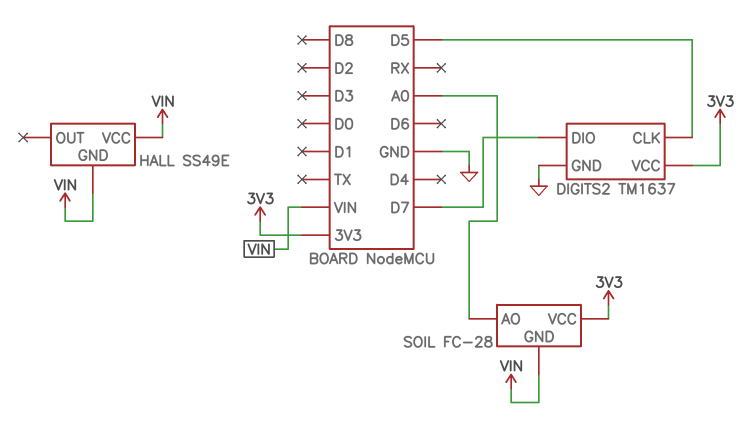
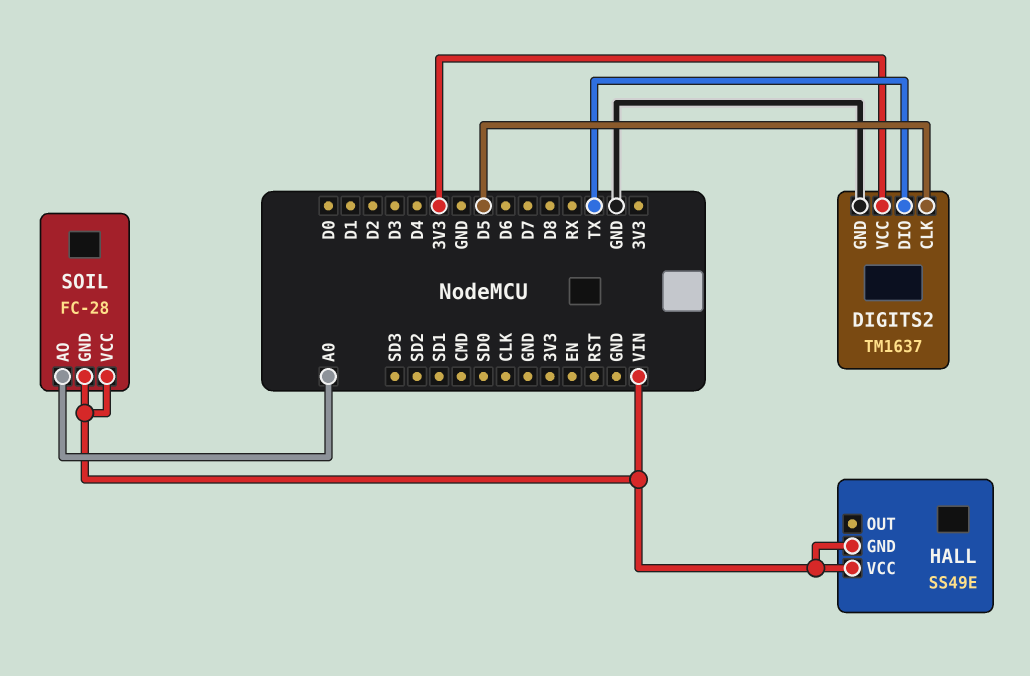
DIGITS2 pin DIO: D7 -> TX
SOIL pin VCC: 3V3 -> VIN

